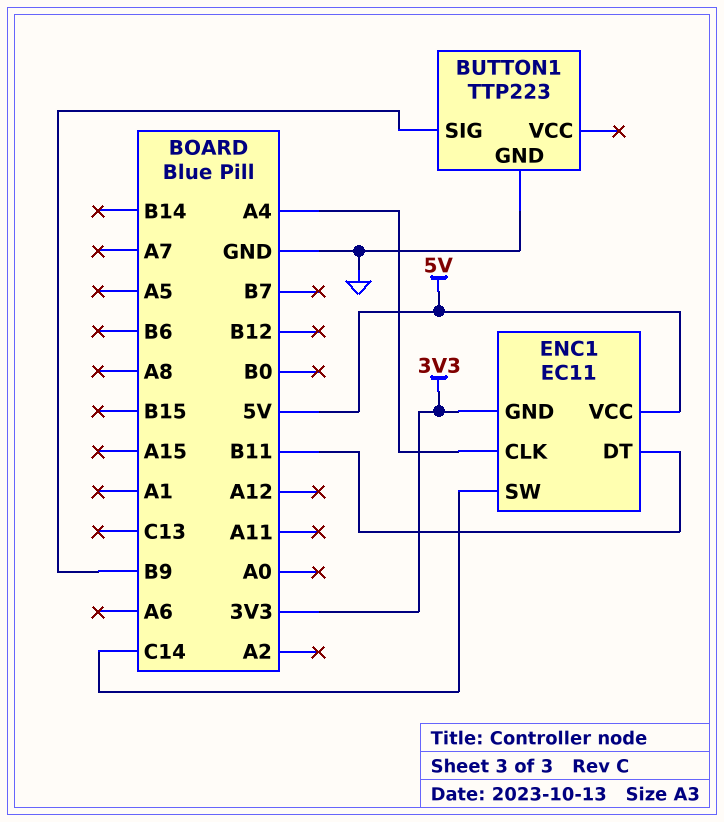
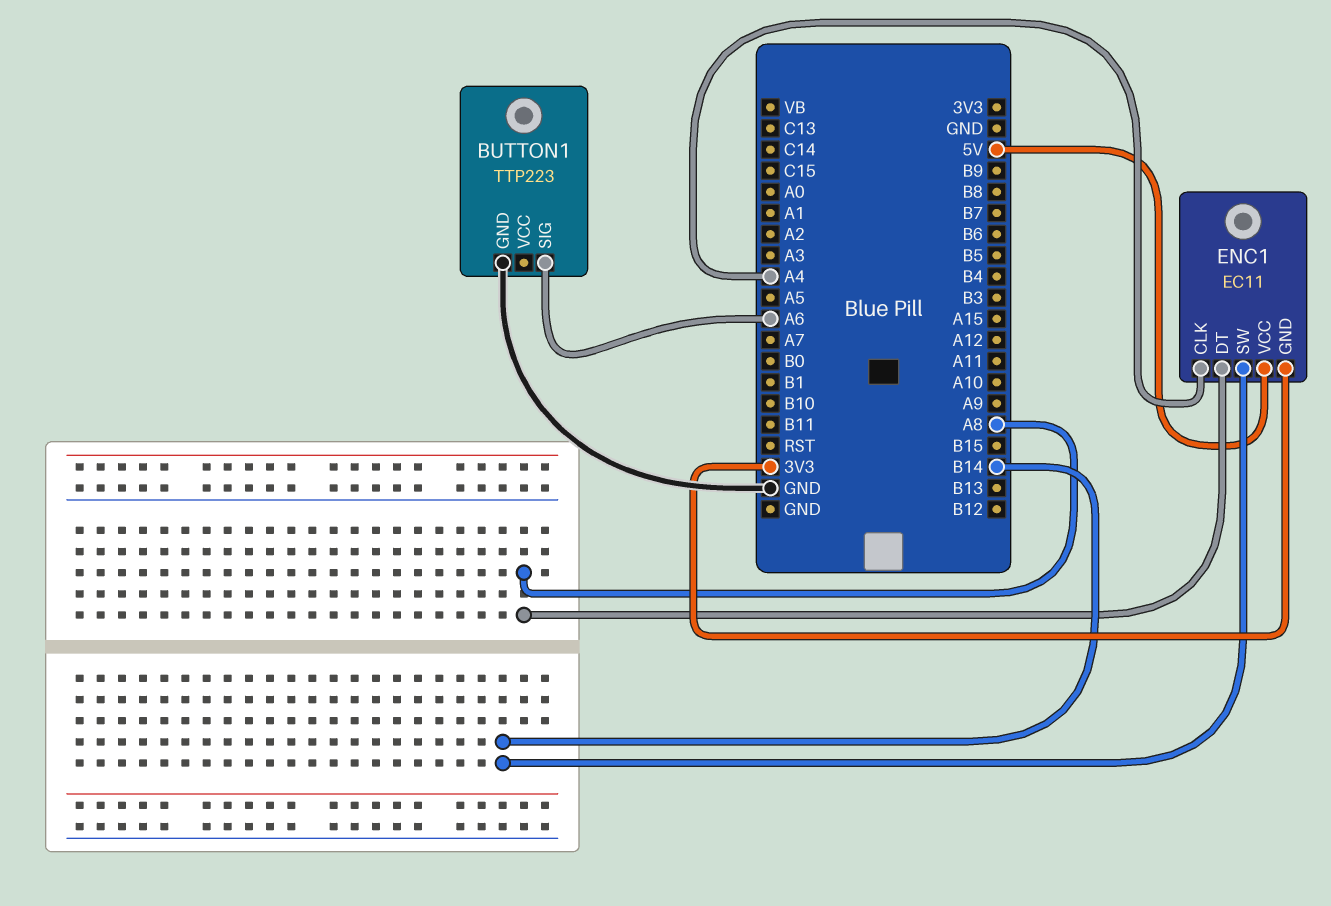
BUTTON1 pin SIG: B9 -> A6
ENC1 pin DT: B11 -> A8
ENC1 pin SW: C14 -> B14

